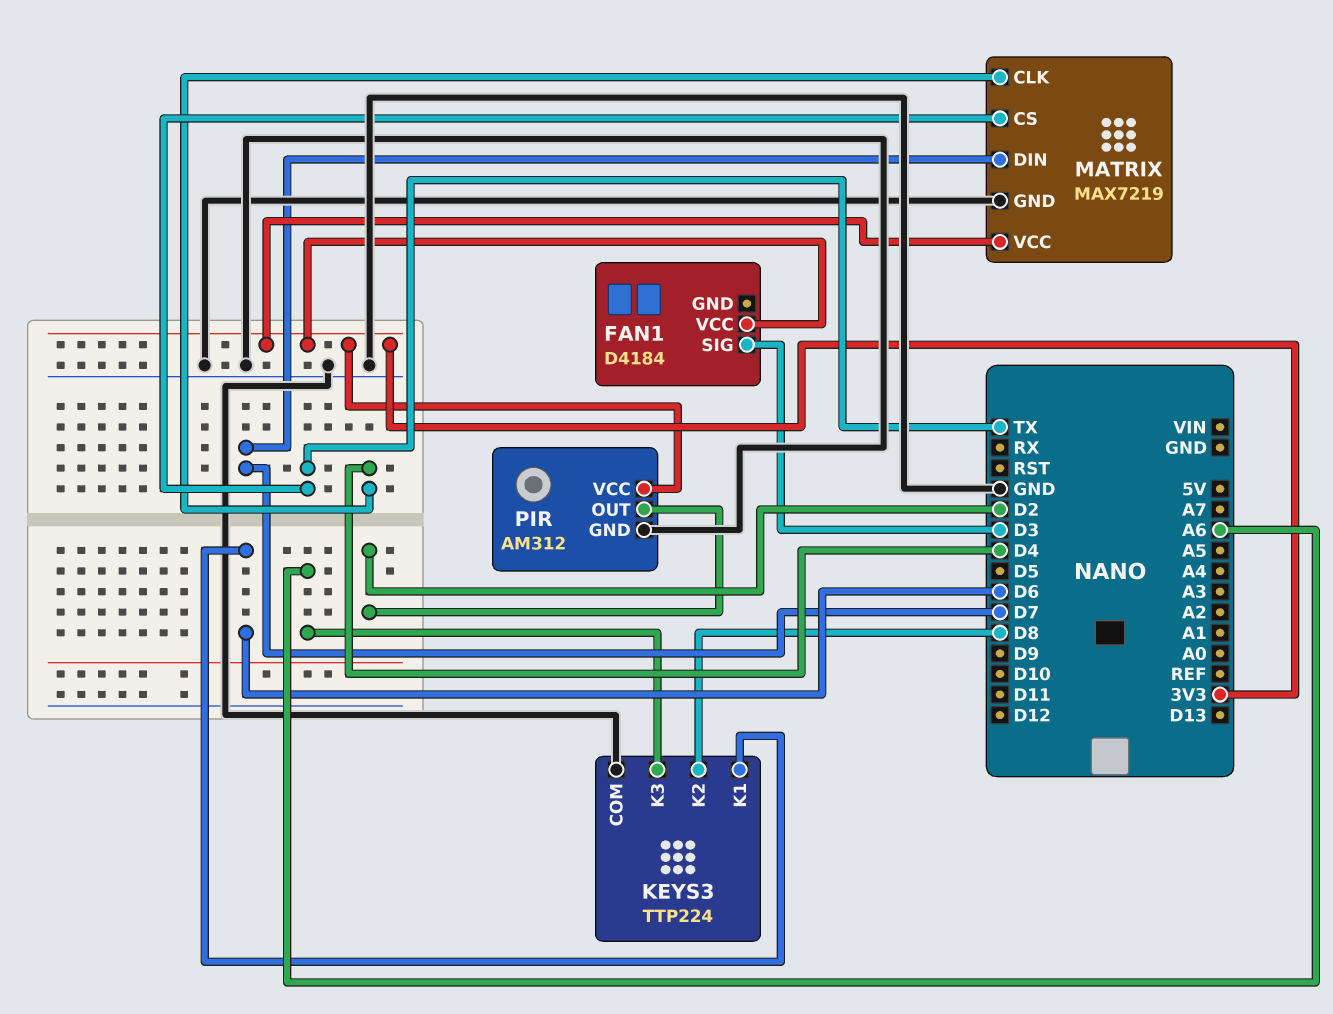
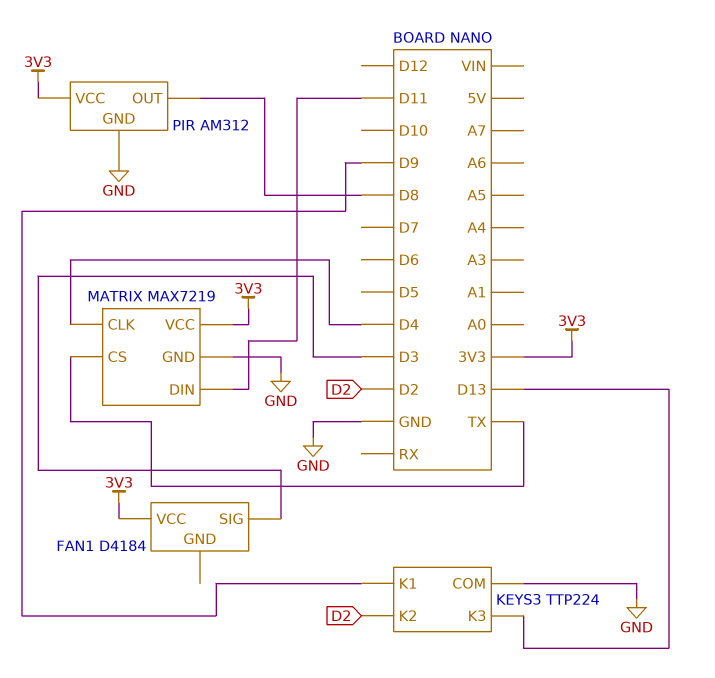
KEYS3 pin K1: D6 -> D9
KEYS3 pin K2: D8 -> D2
KEYS3 pin K3: A6 -> D13
MATRIX pin DIN: D7 -> D11
PIR pin OUT: D2 -> D8

